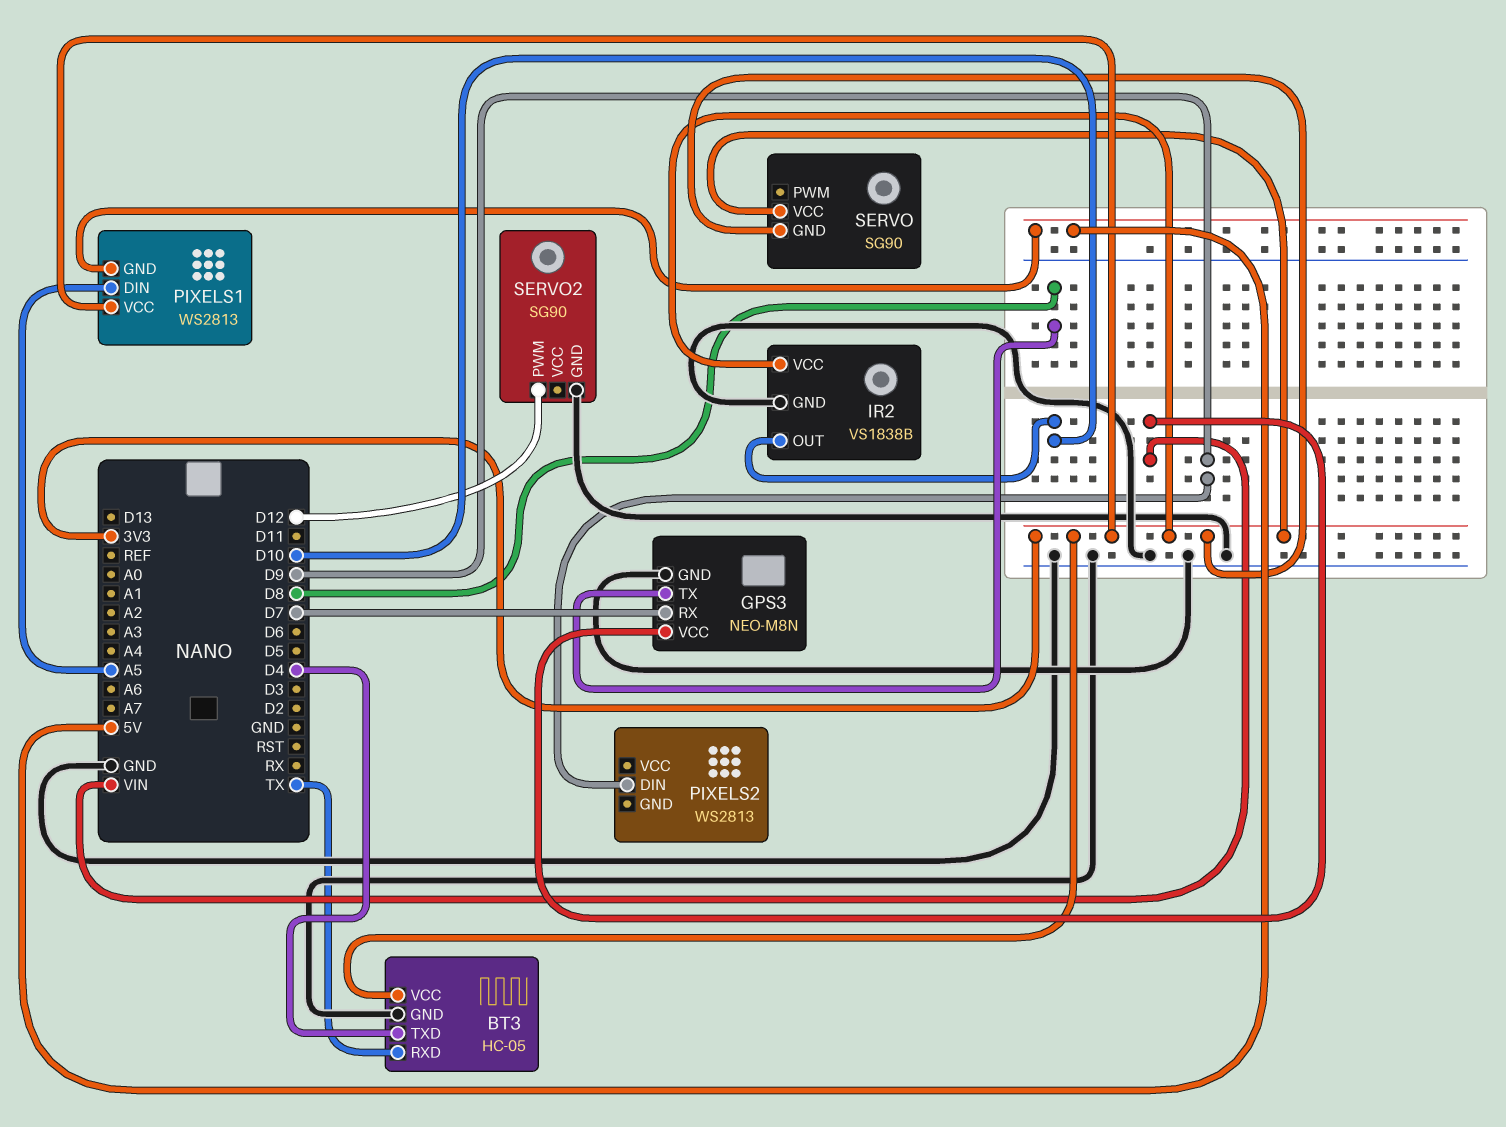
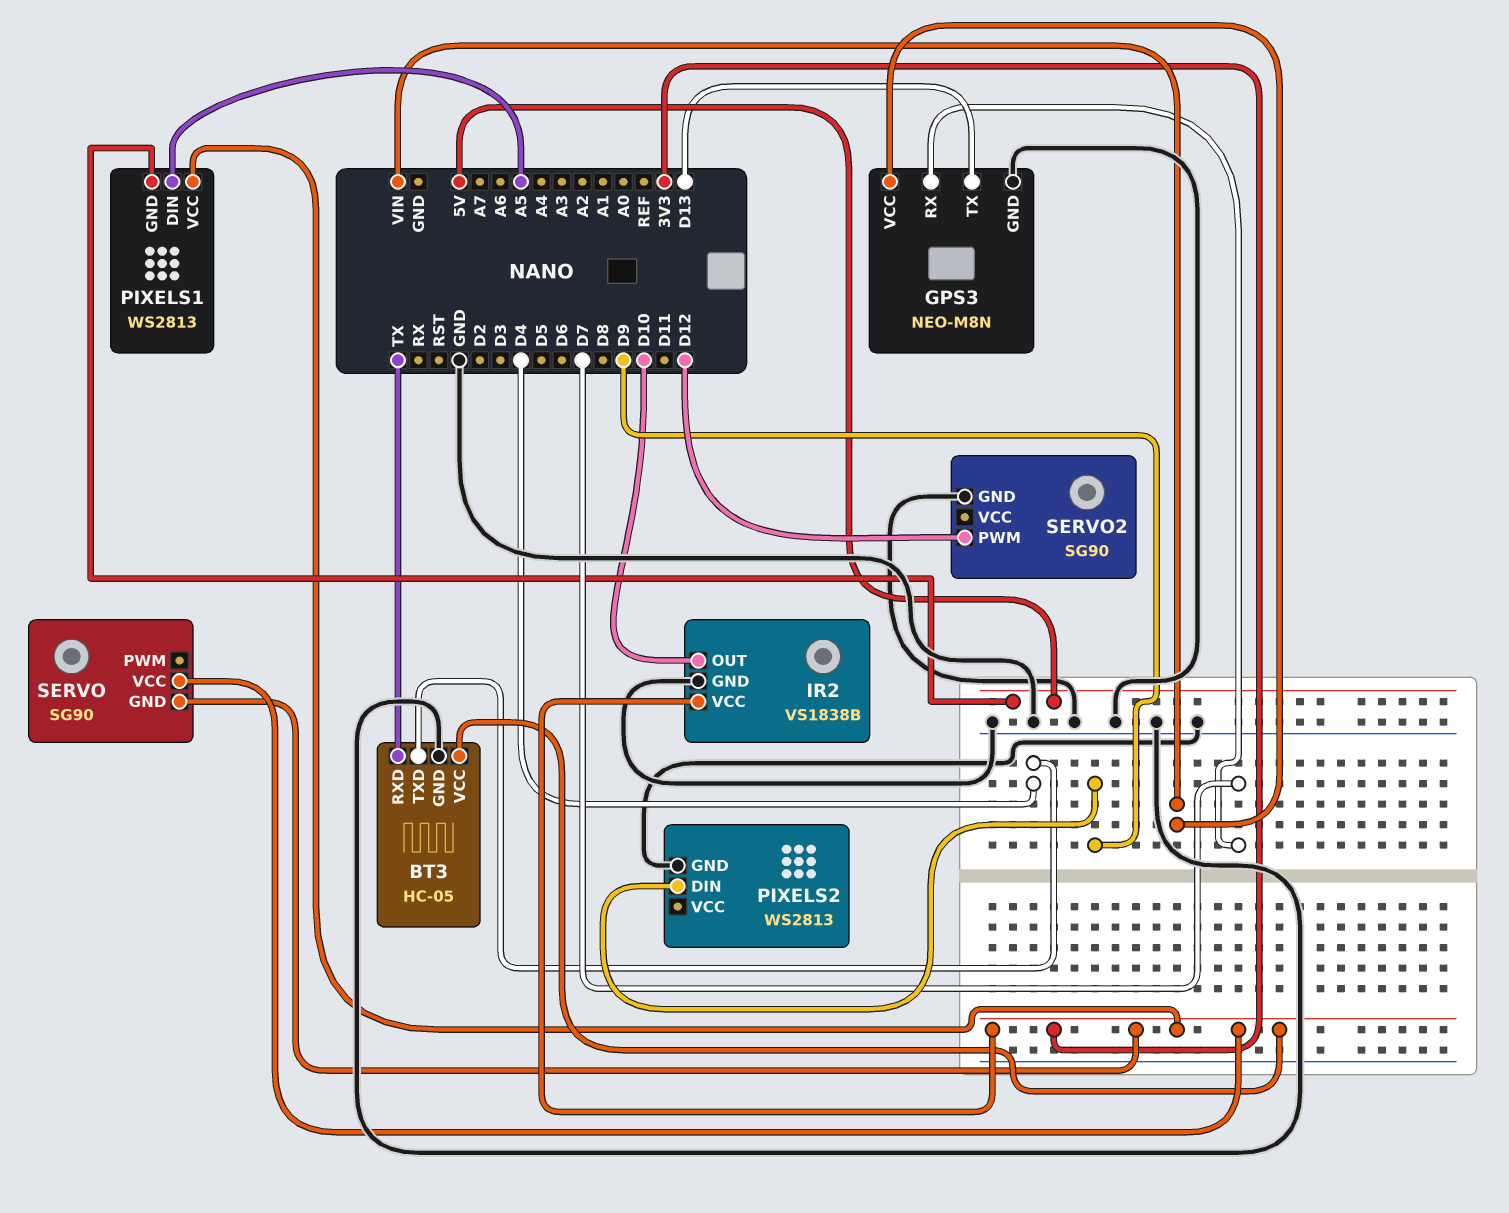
GPS3 pin TX: D8 -> D13
PIXELS2 pin GND: none -> GND

